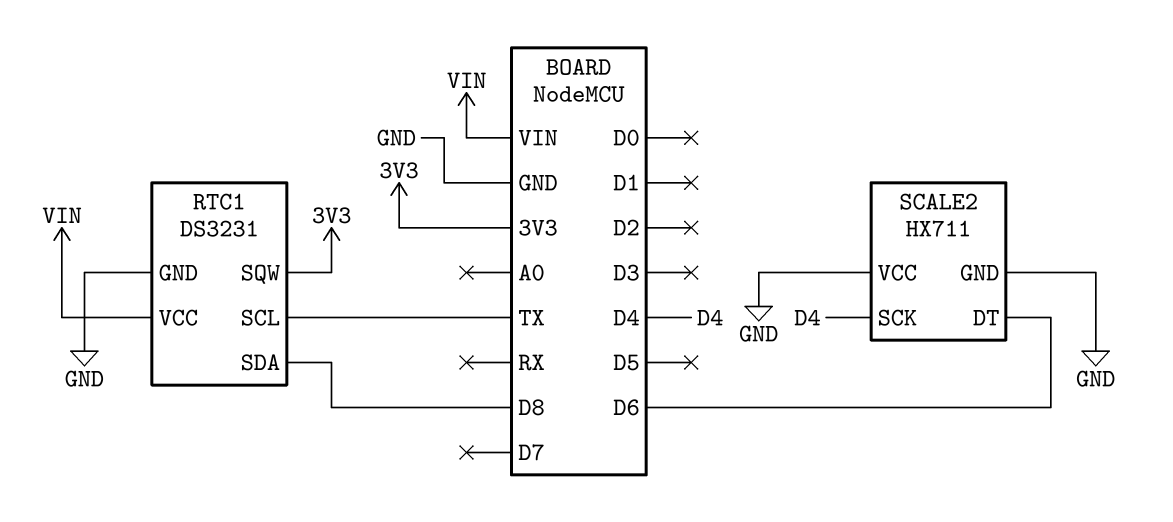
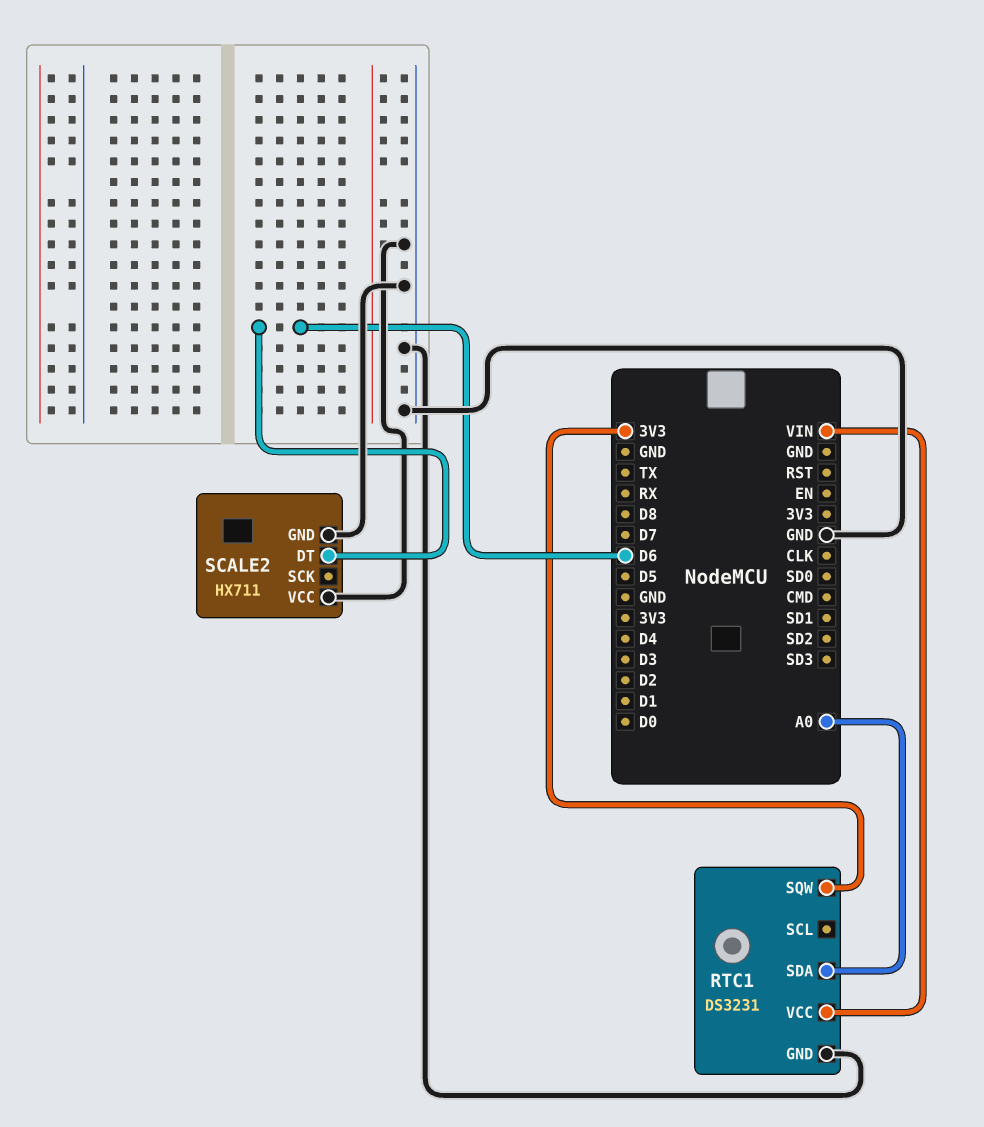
RTC1 pin SCL: TX -> none
RTC1 pin SDA: D8 -> A0
SCALE2 pin SCK: D4 -> none

